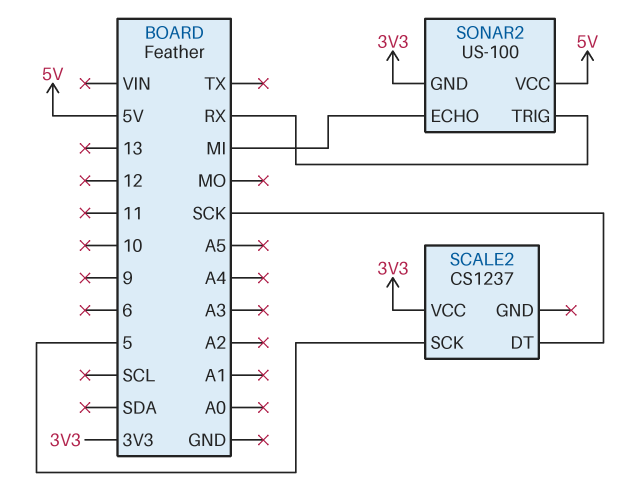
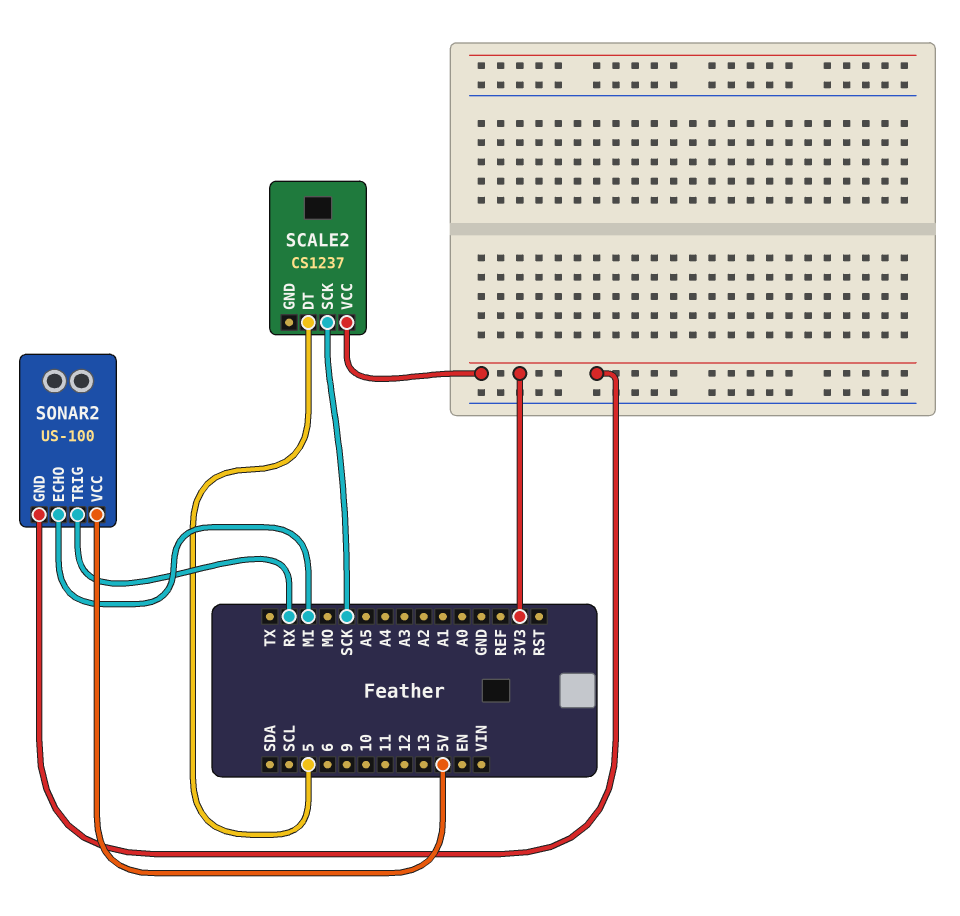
SCALE2 pin DT: SCK -> 5
SCALE2 pin SCK: 5 -> SCK

